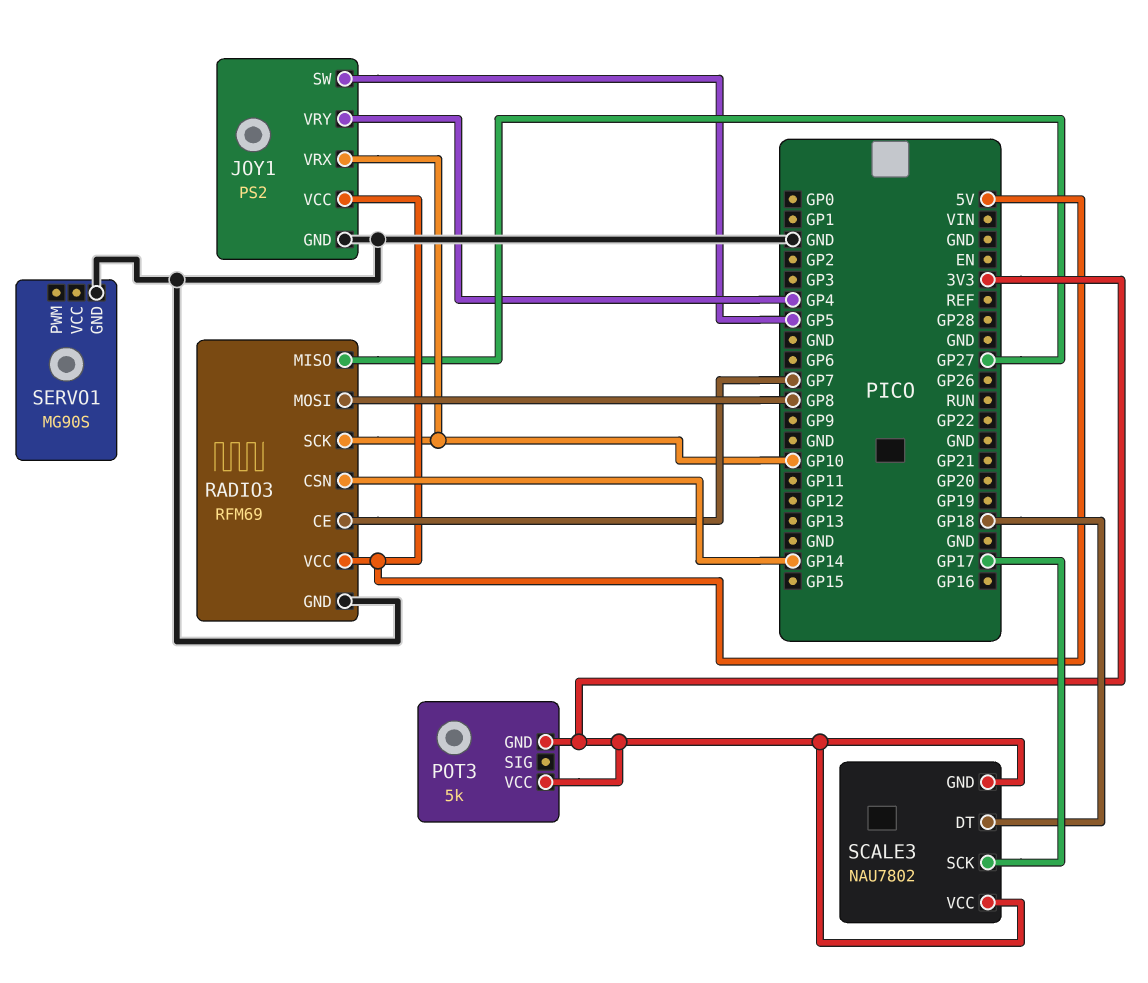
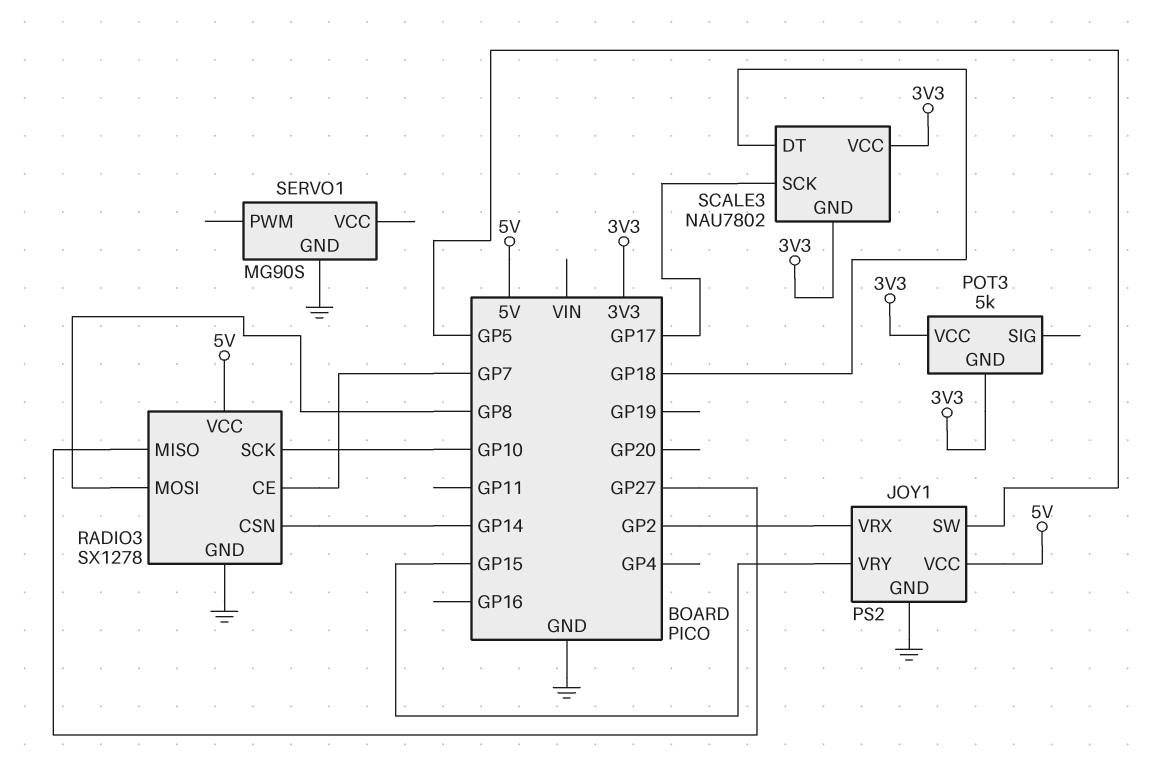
JOY1 pin VRX: GP10 -> GP2
JOY1 pin VRY: GP4 -> GP15
RADIO3: RFM69 -> SX1278

